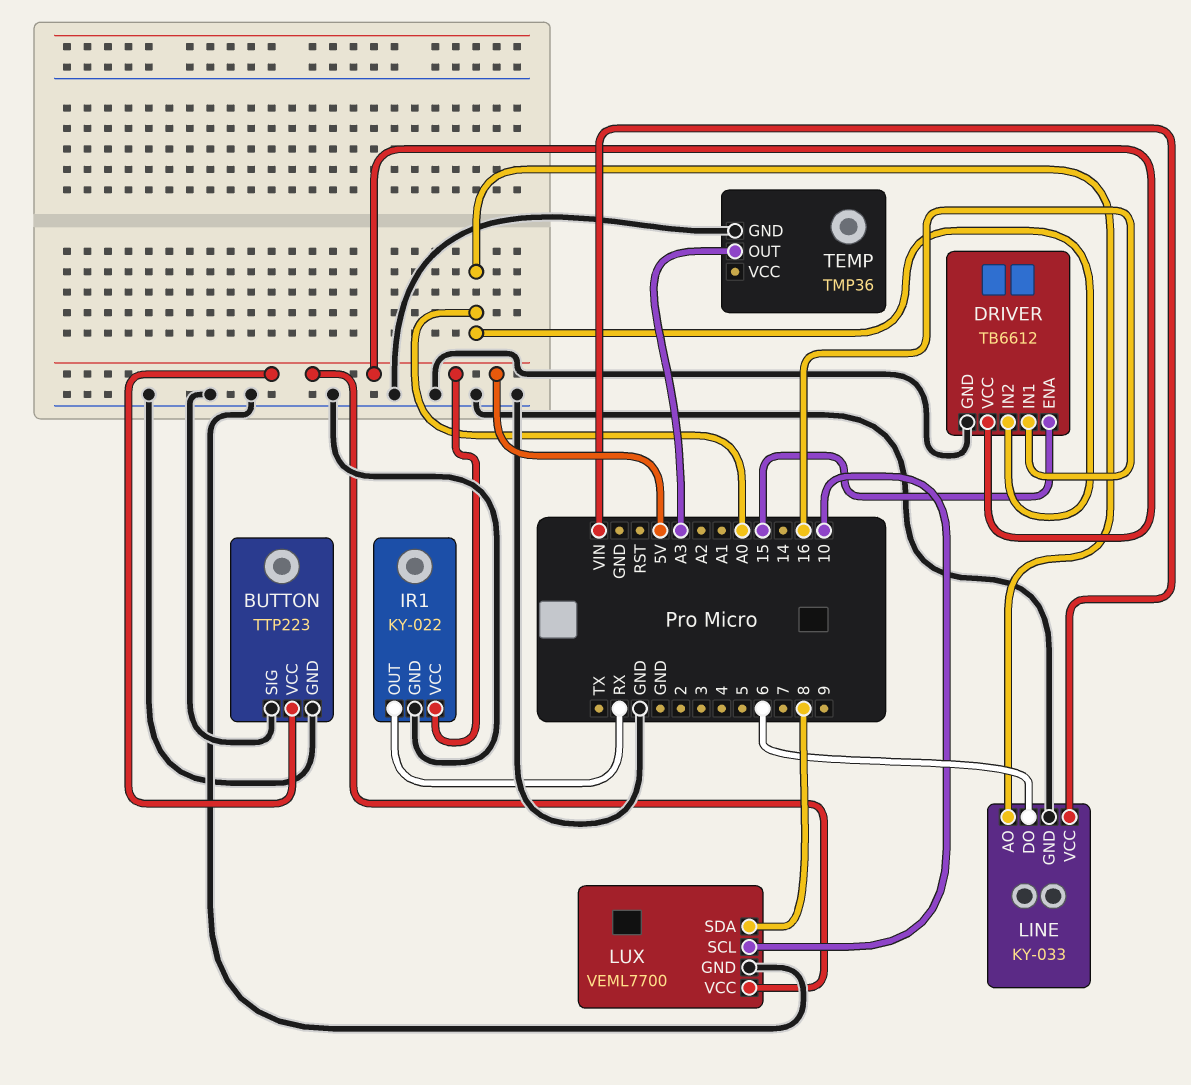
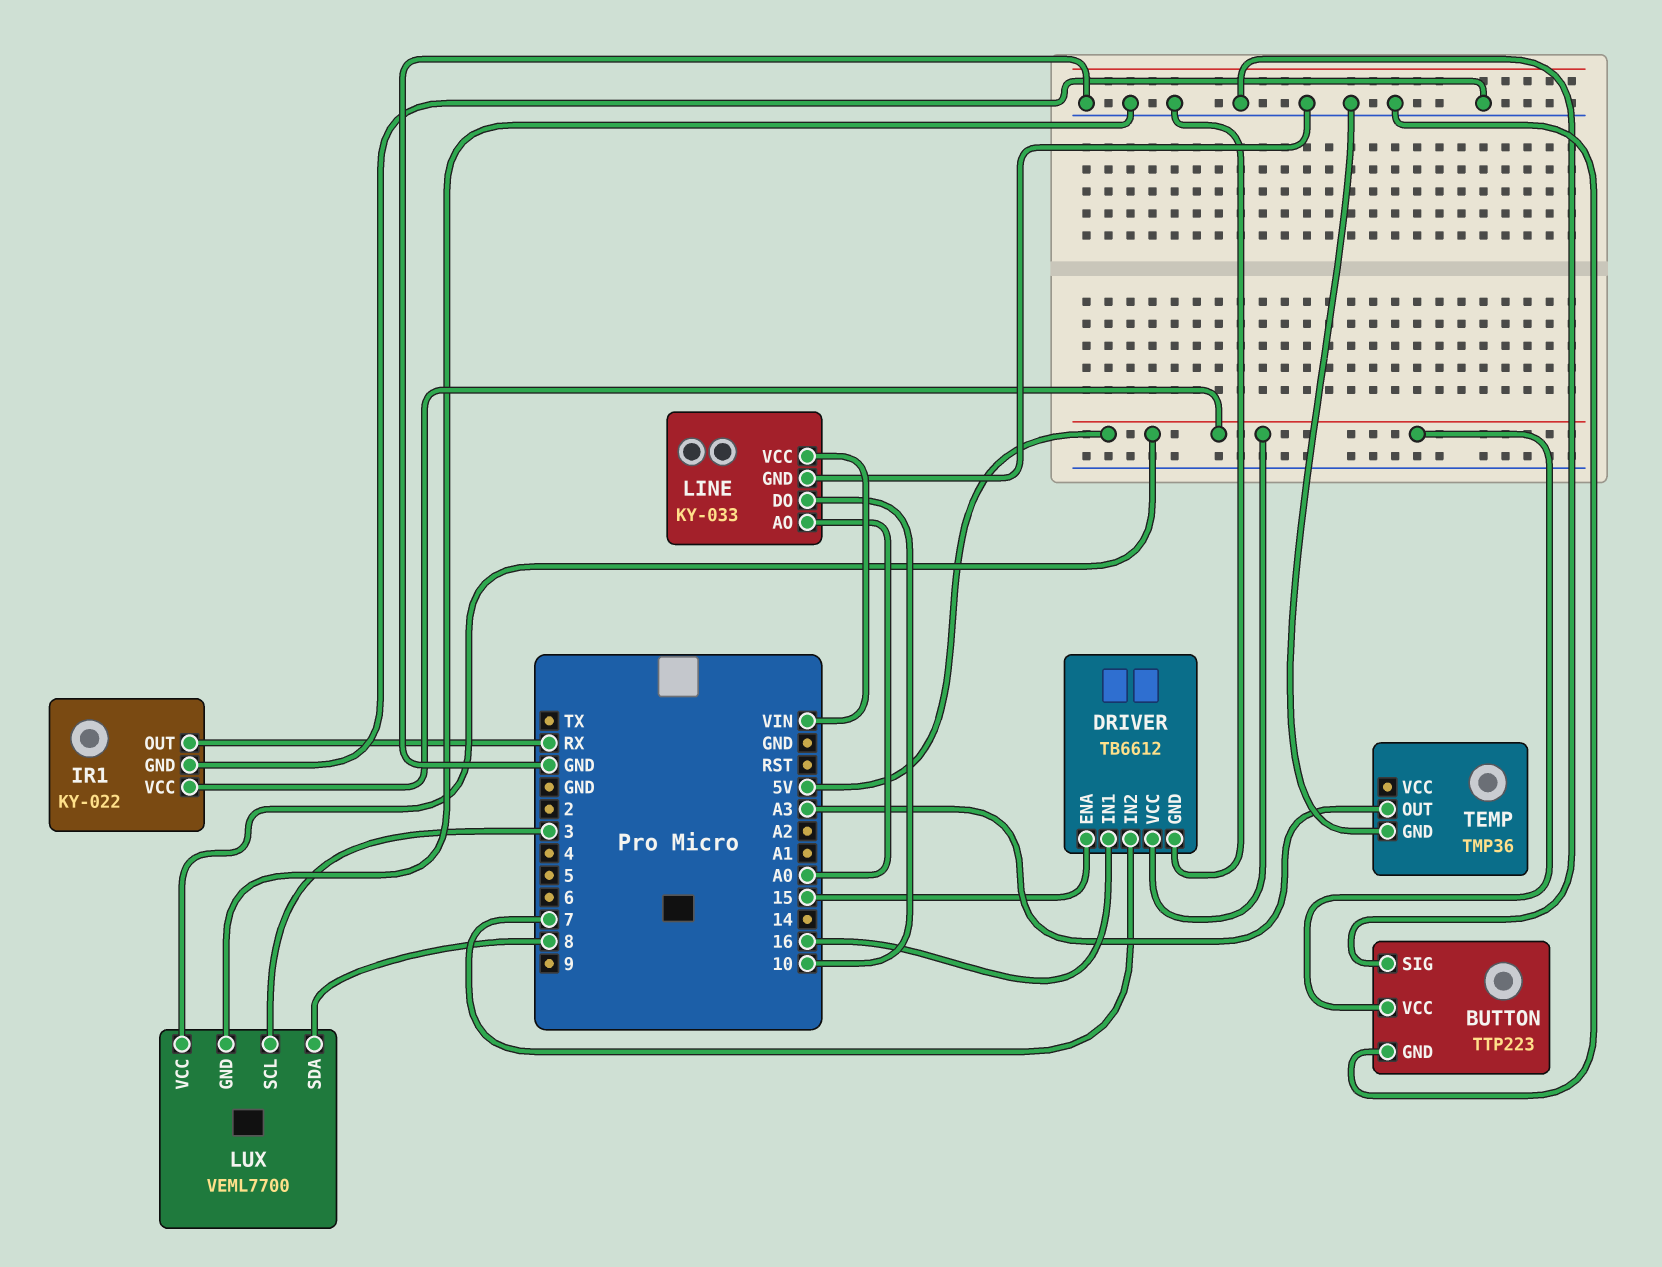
DRIVER pin IN2: A0 -> 7
LINE pin DO: 6 -> 10
LUX pin SCL: 10 -> 3

